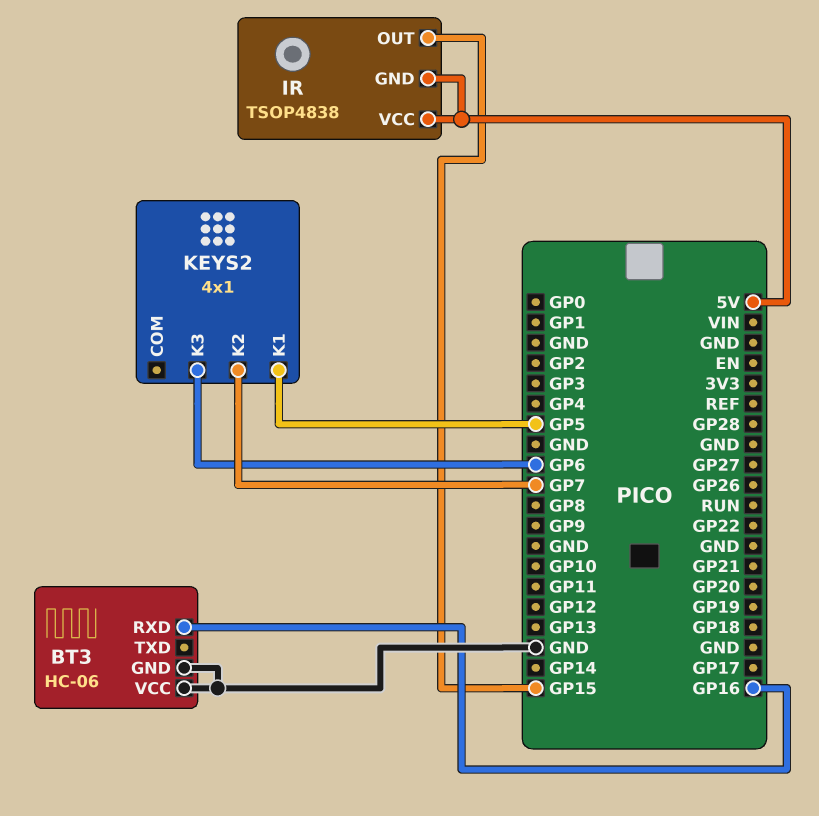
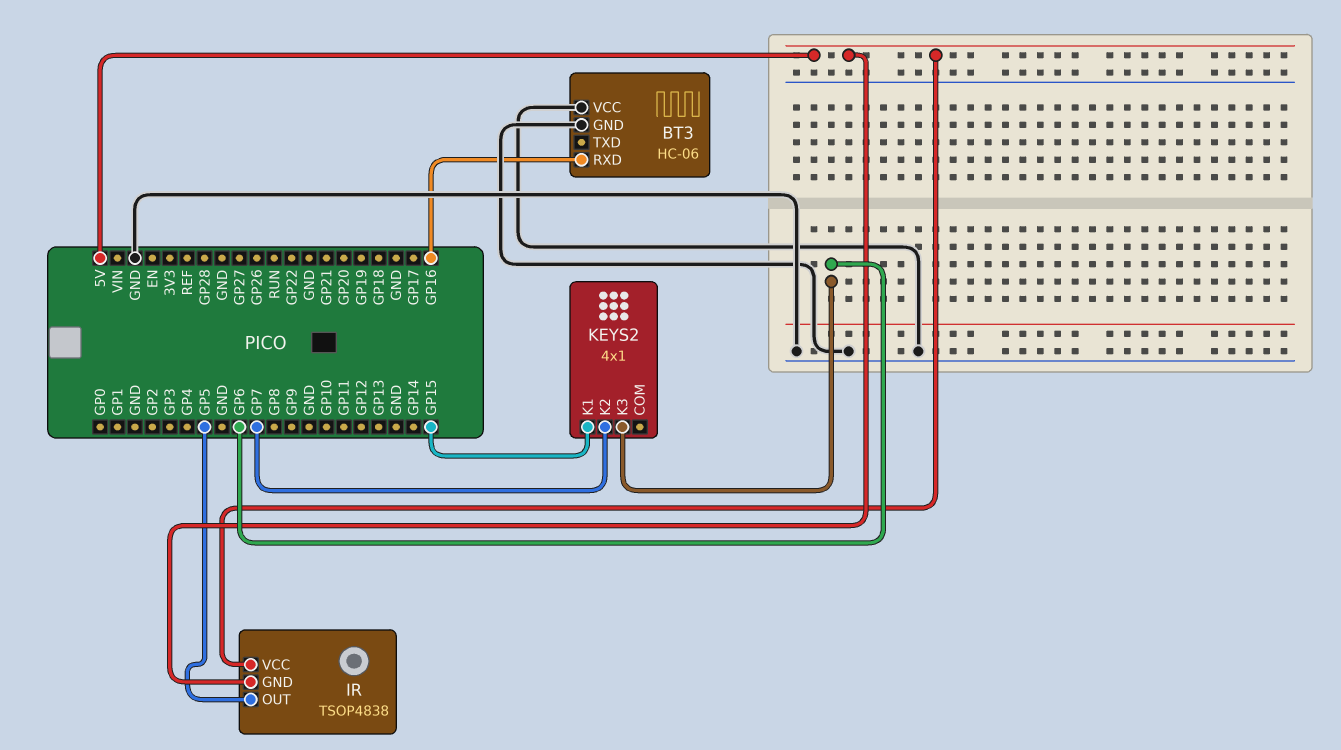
IR pin OUT: GP15 -> GP5
KEYS2 pin K1: GP5 -> GP15

